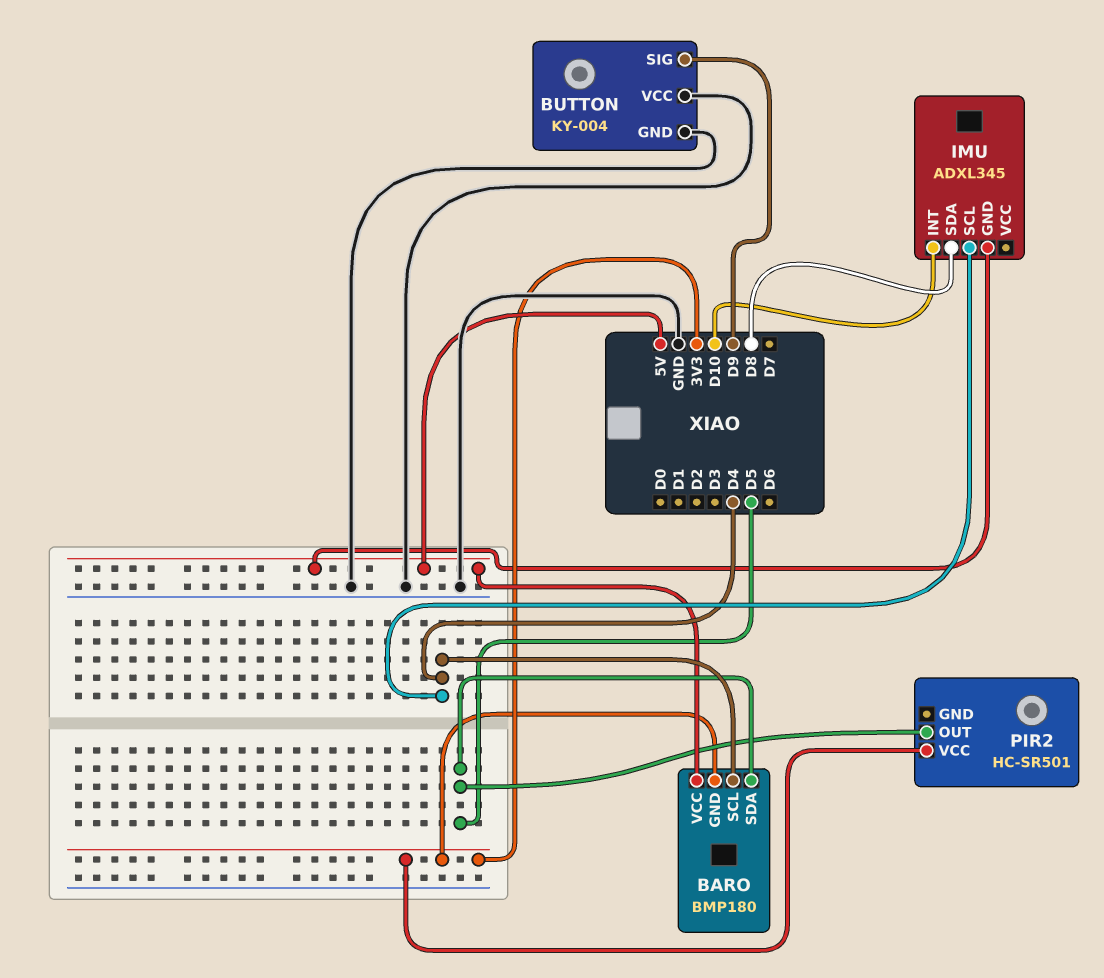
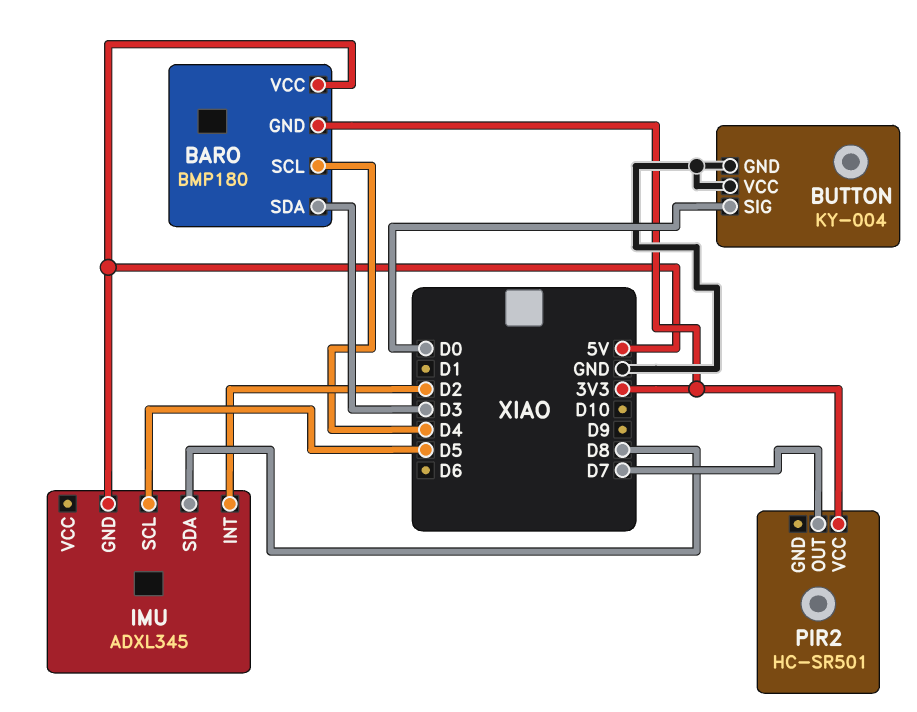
BARO pin SDA: D5 -> D3
BUTTON pin SIG: D9 -> D0
IMU pin INT: D10 -> D2
IMU pin SCL: D4 -> D5
PIR2 pin OUT: D5 -> D7

